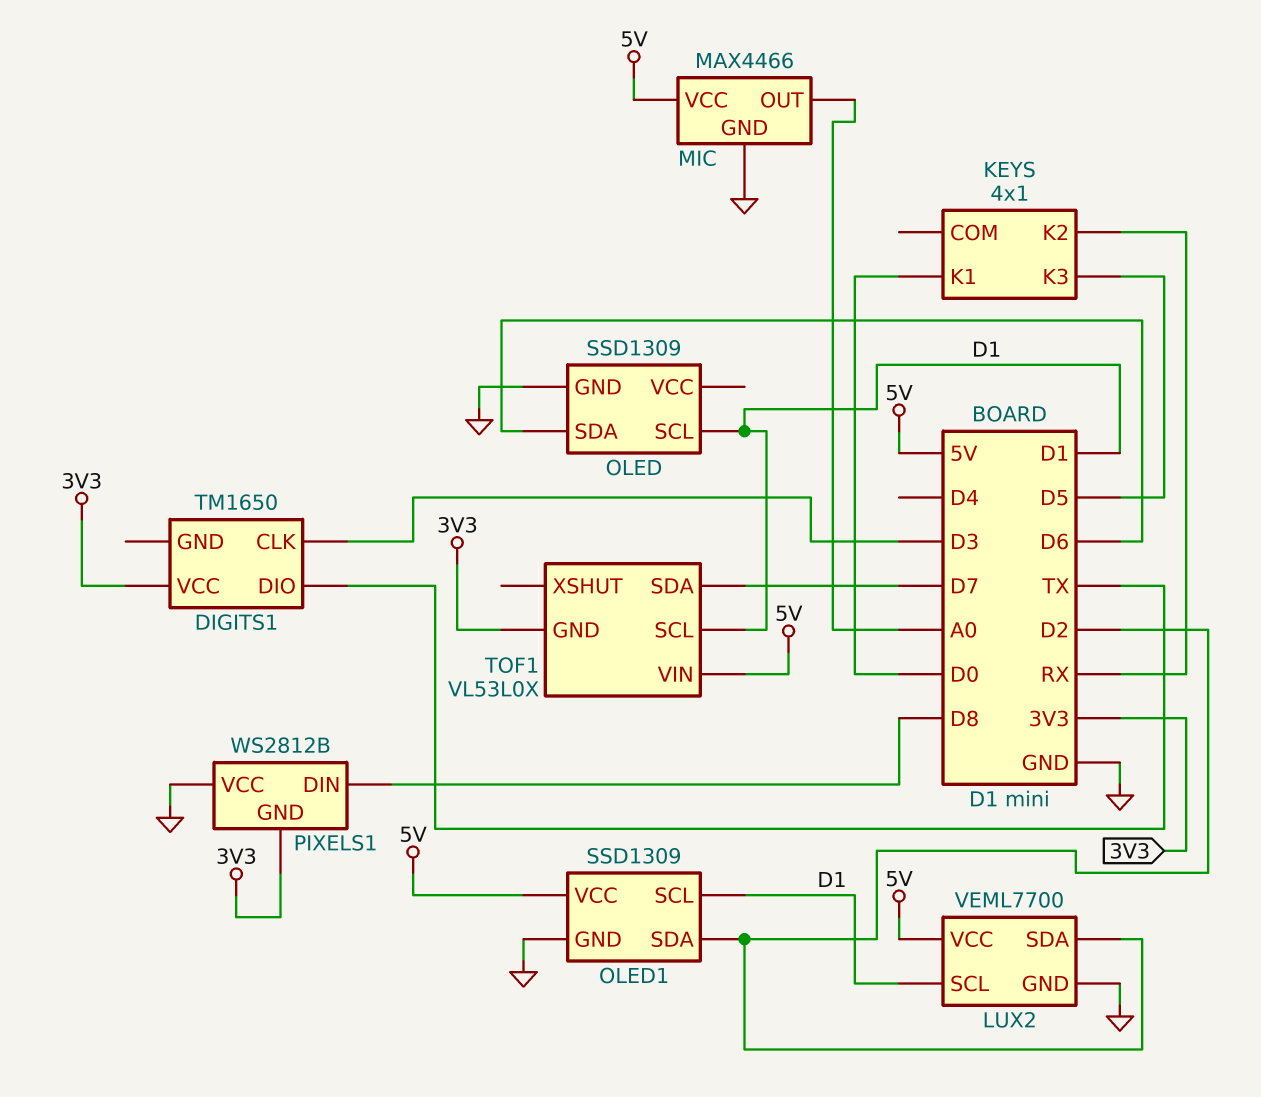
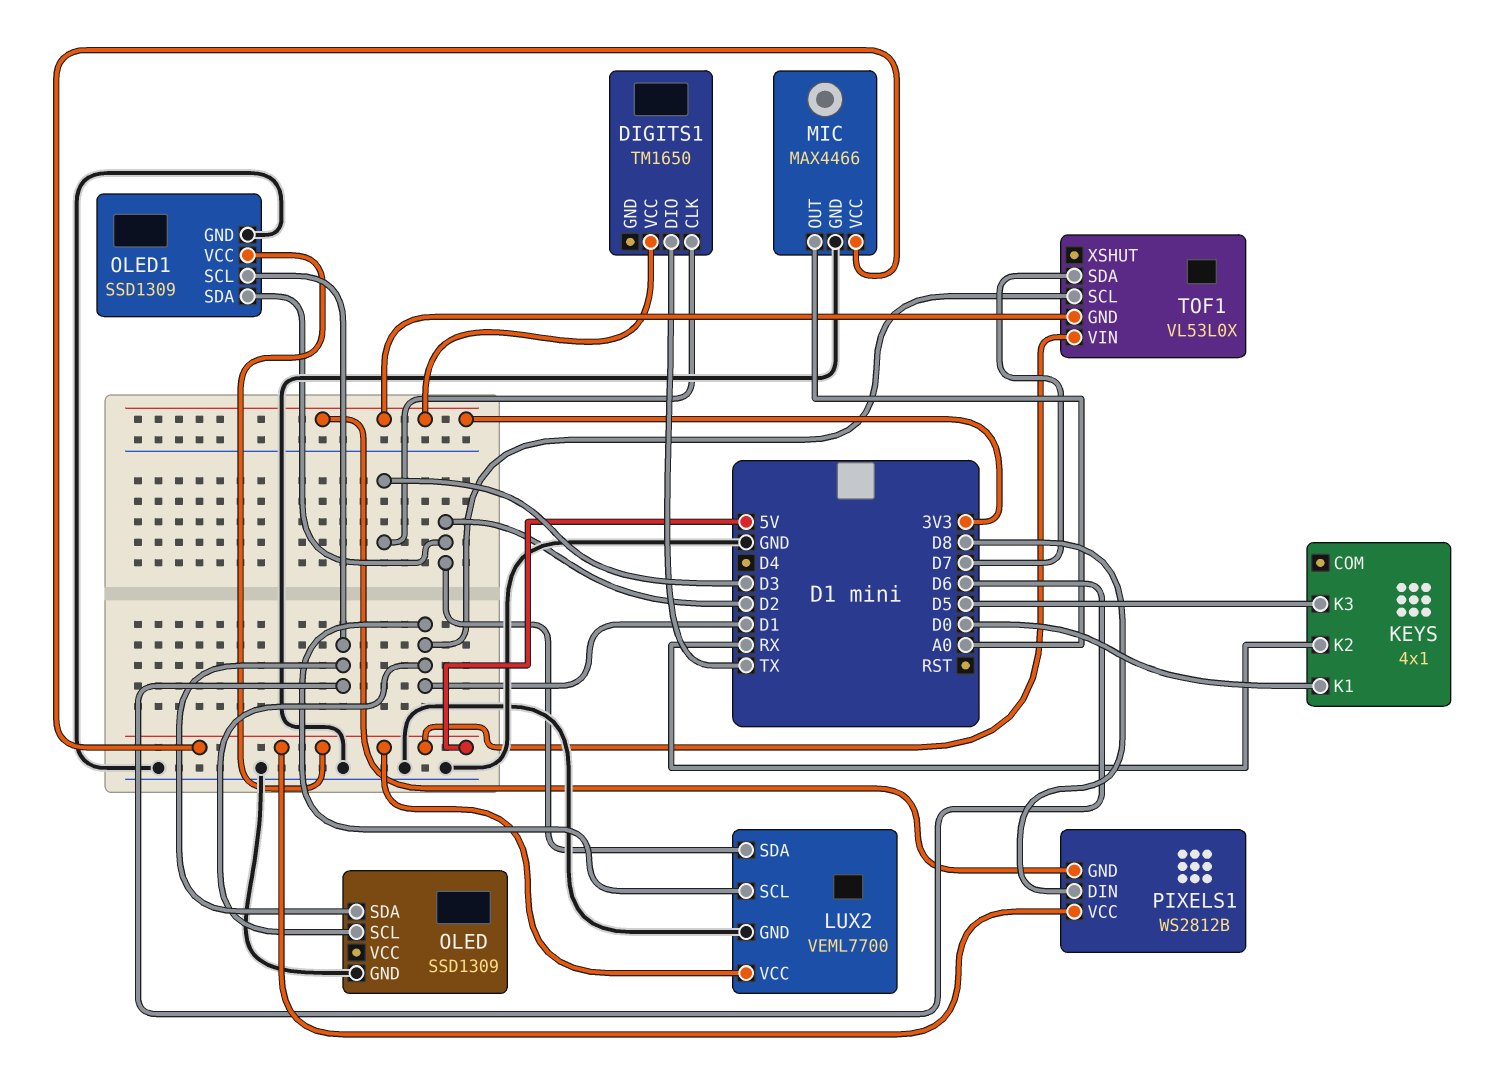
OLED1 pin SCL: D1 -> D6
PIXELS1 pin VCC: GND -> 5V

